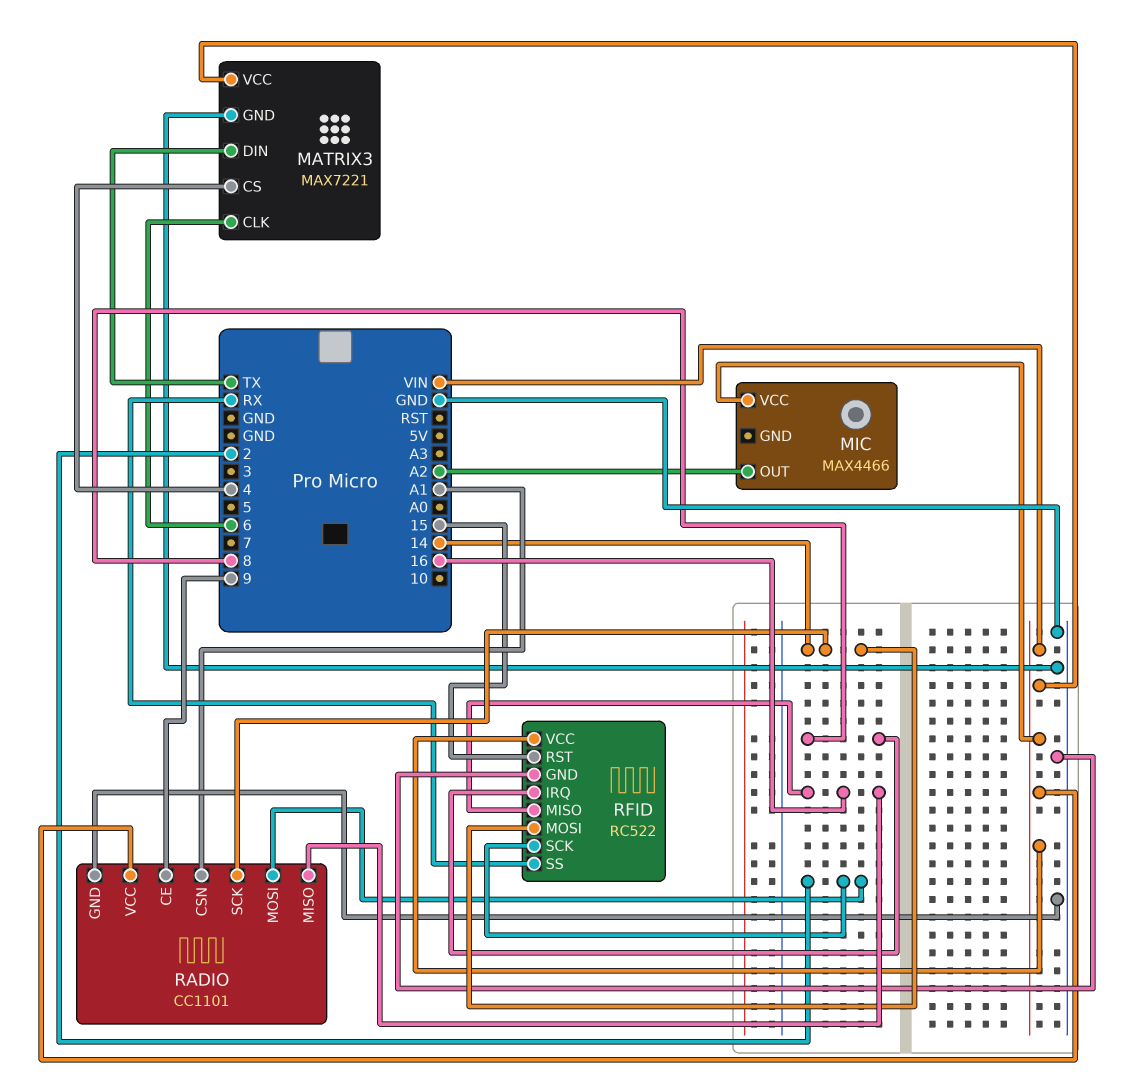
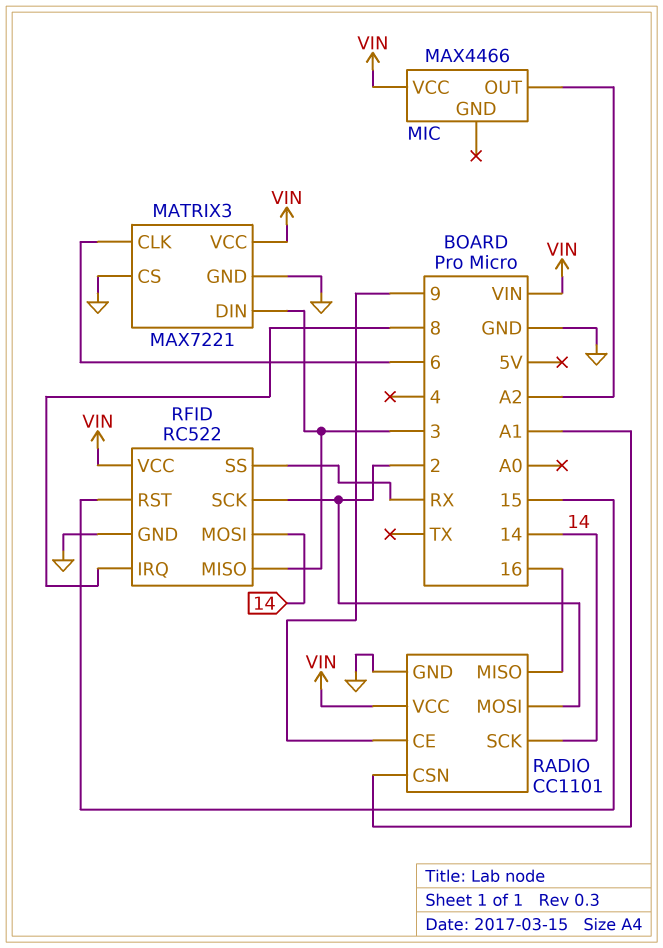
MATRIX3 pin CS: 4 -> GND
MATRIX3 pin DIN: TX -> 3
RFID pin MISO: 16 -> 3

